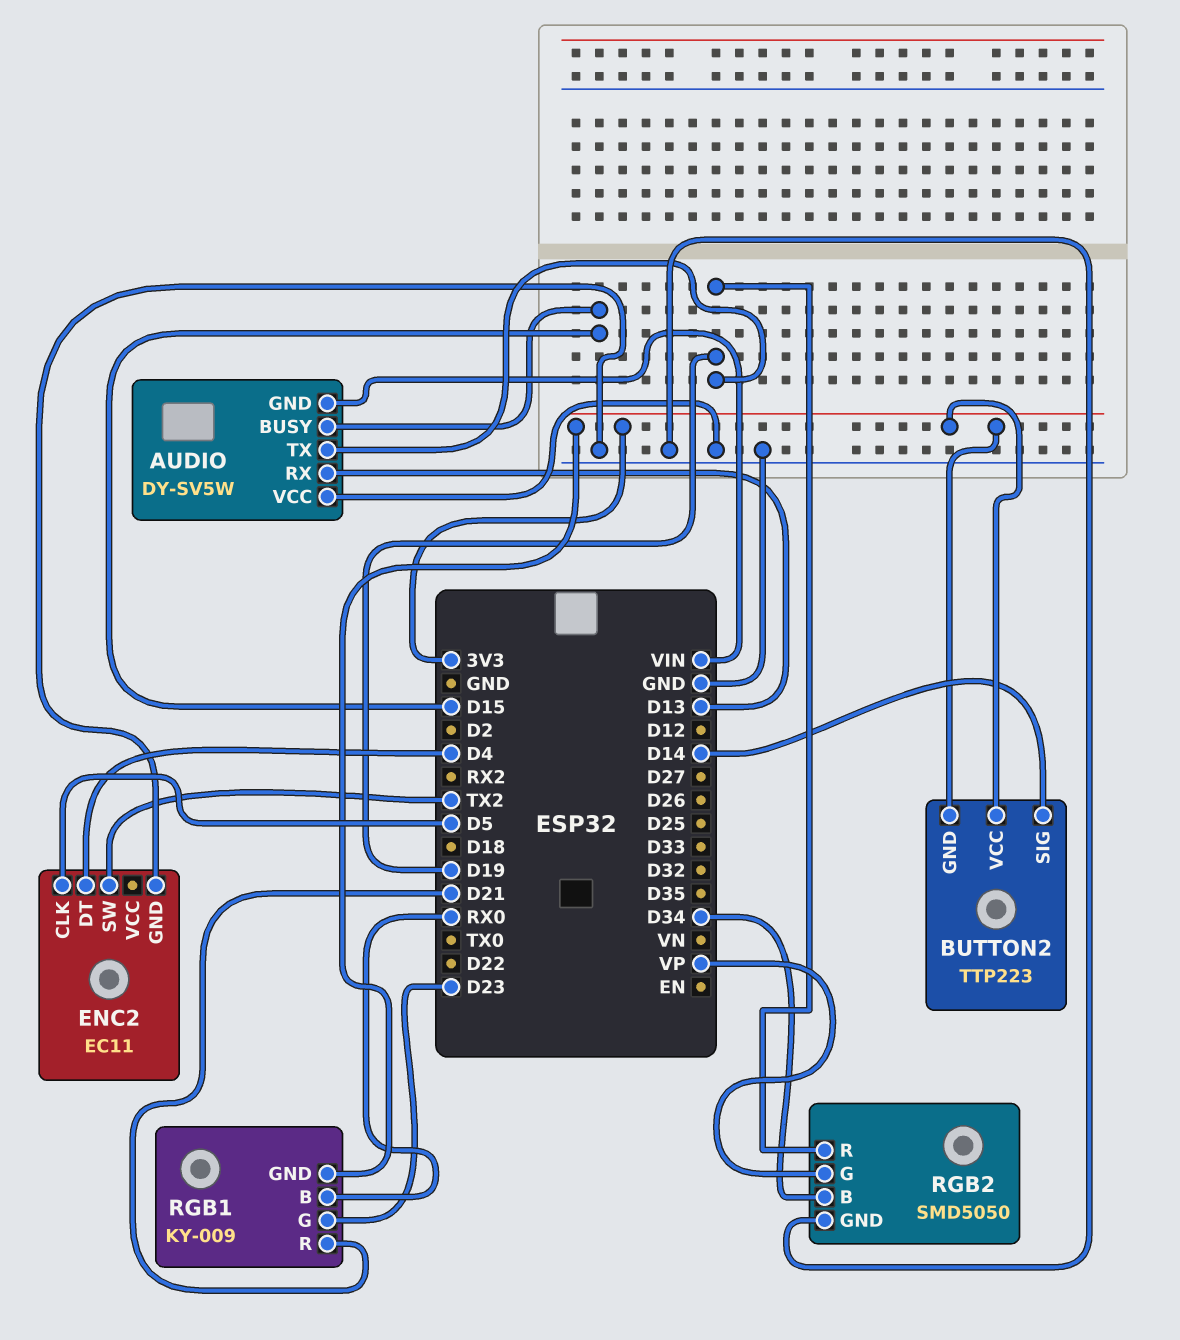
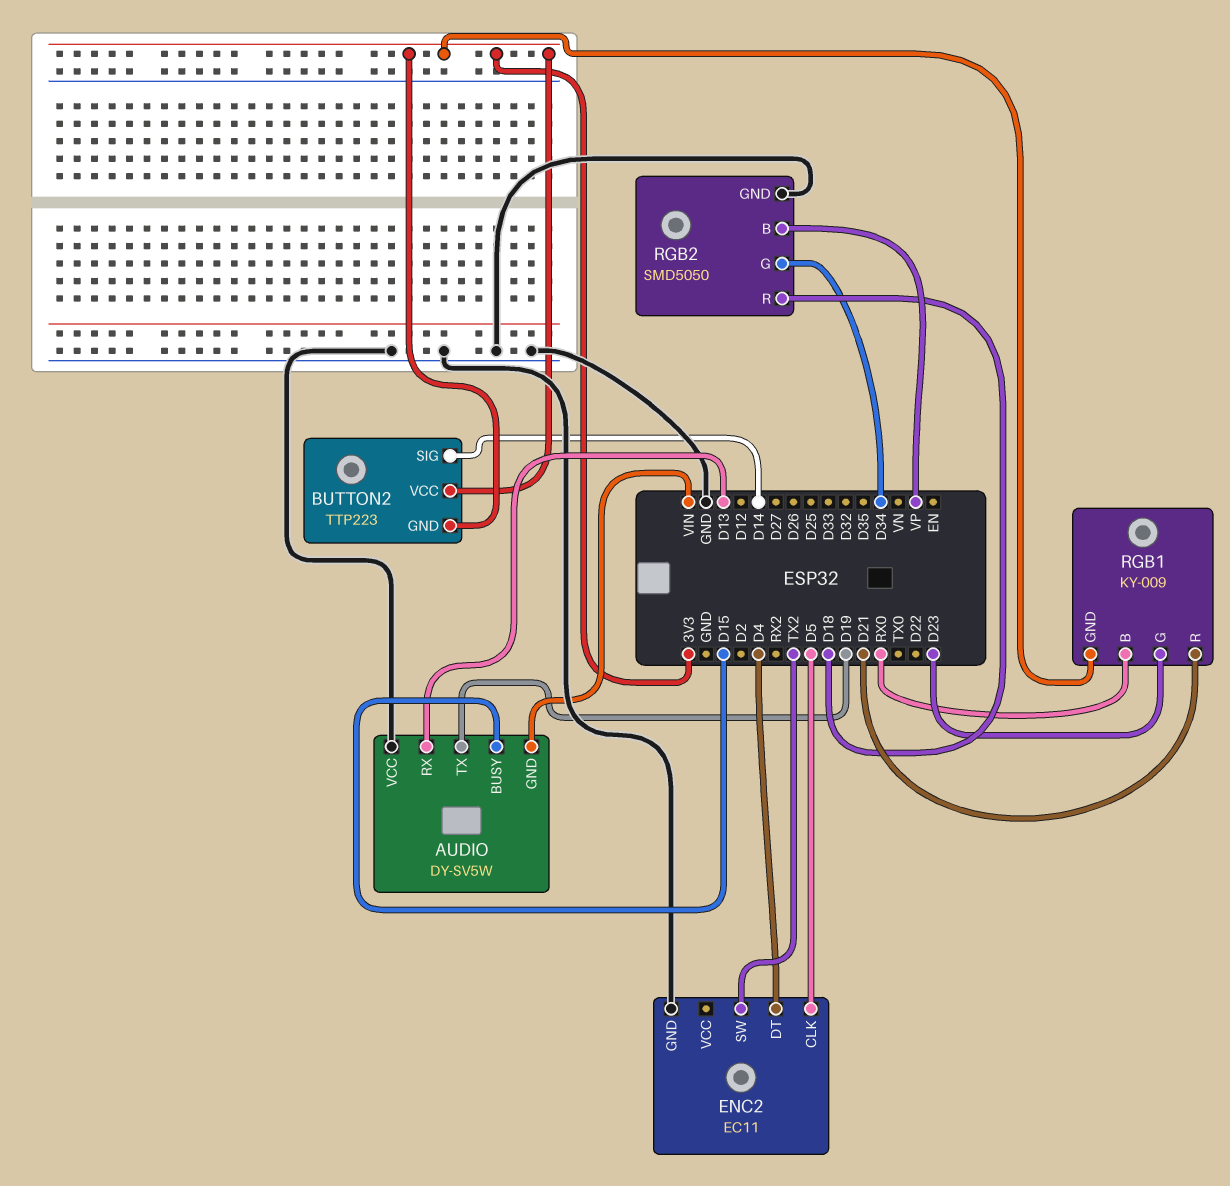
RGB2 pin B: D34 -> VP
RGB2 pin G: VP -> D34
RGB2 pin R: D19 -> D18

